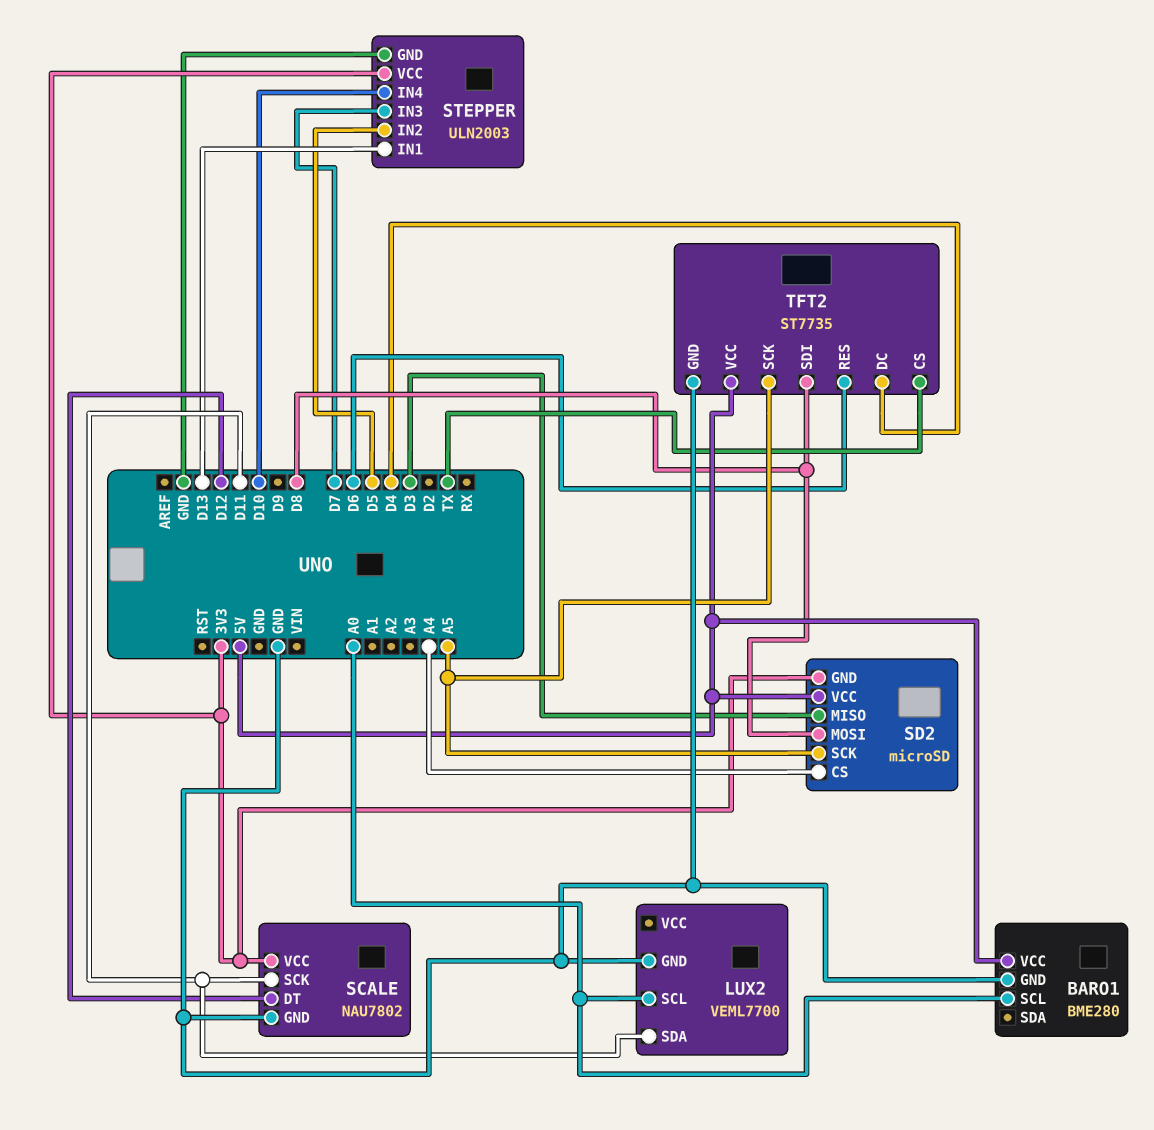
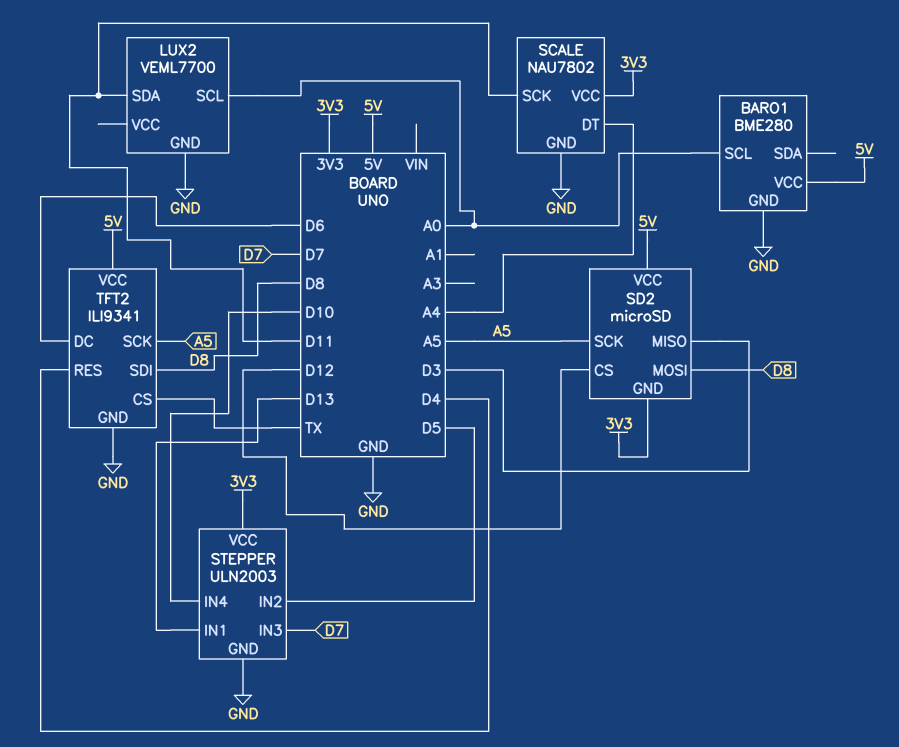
SCALE pin DT: D12 -> A4
SD2 pin CS: A4 -> D12
TFT2: ST7735 -> ILI9341
TFT2 pin DC: D4 -> D6
TFT2 pin RES: D6 -> D4

